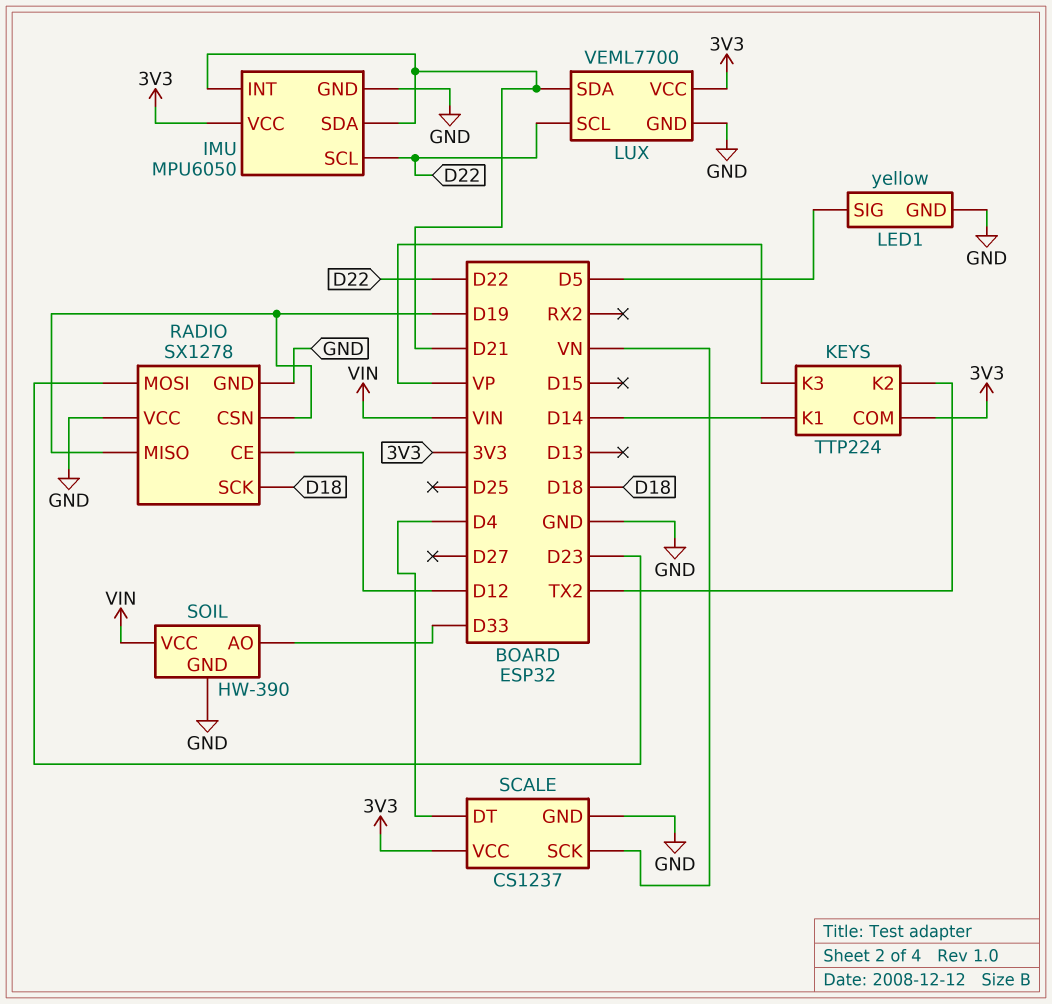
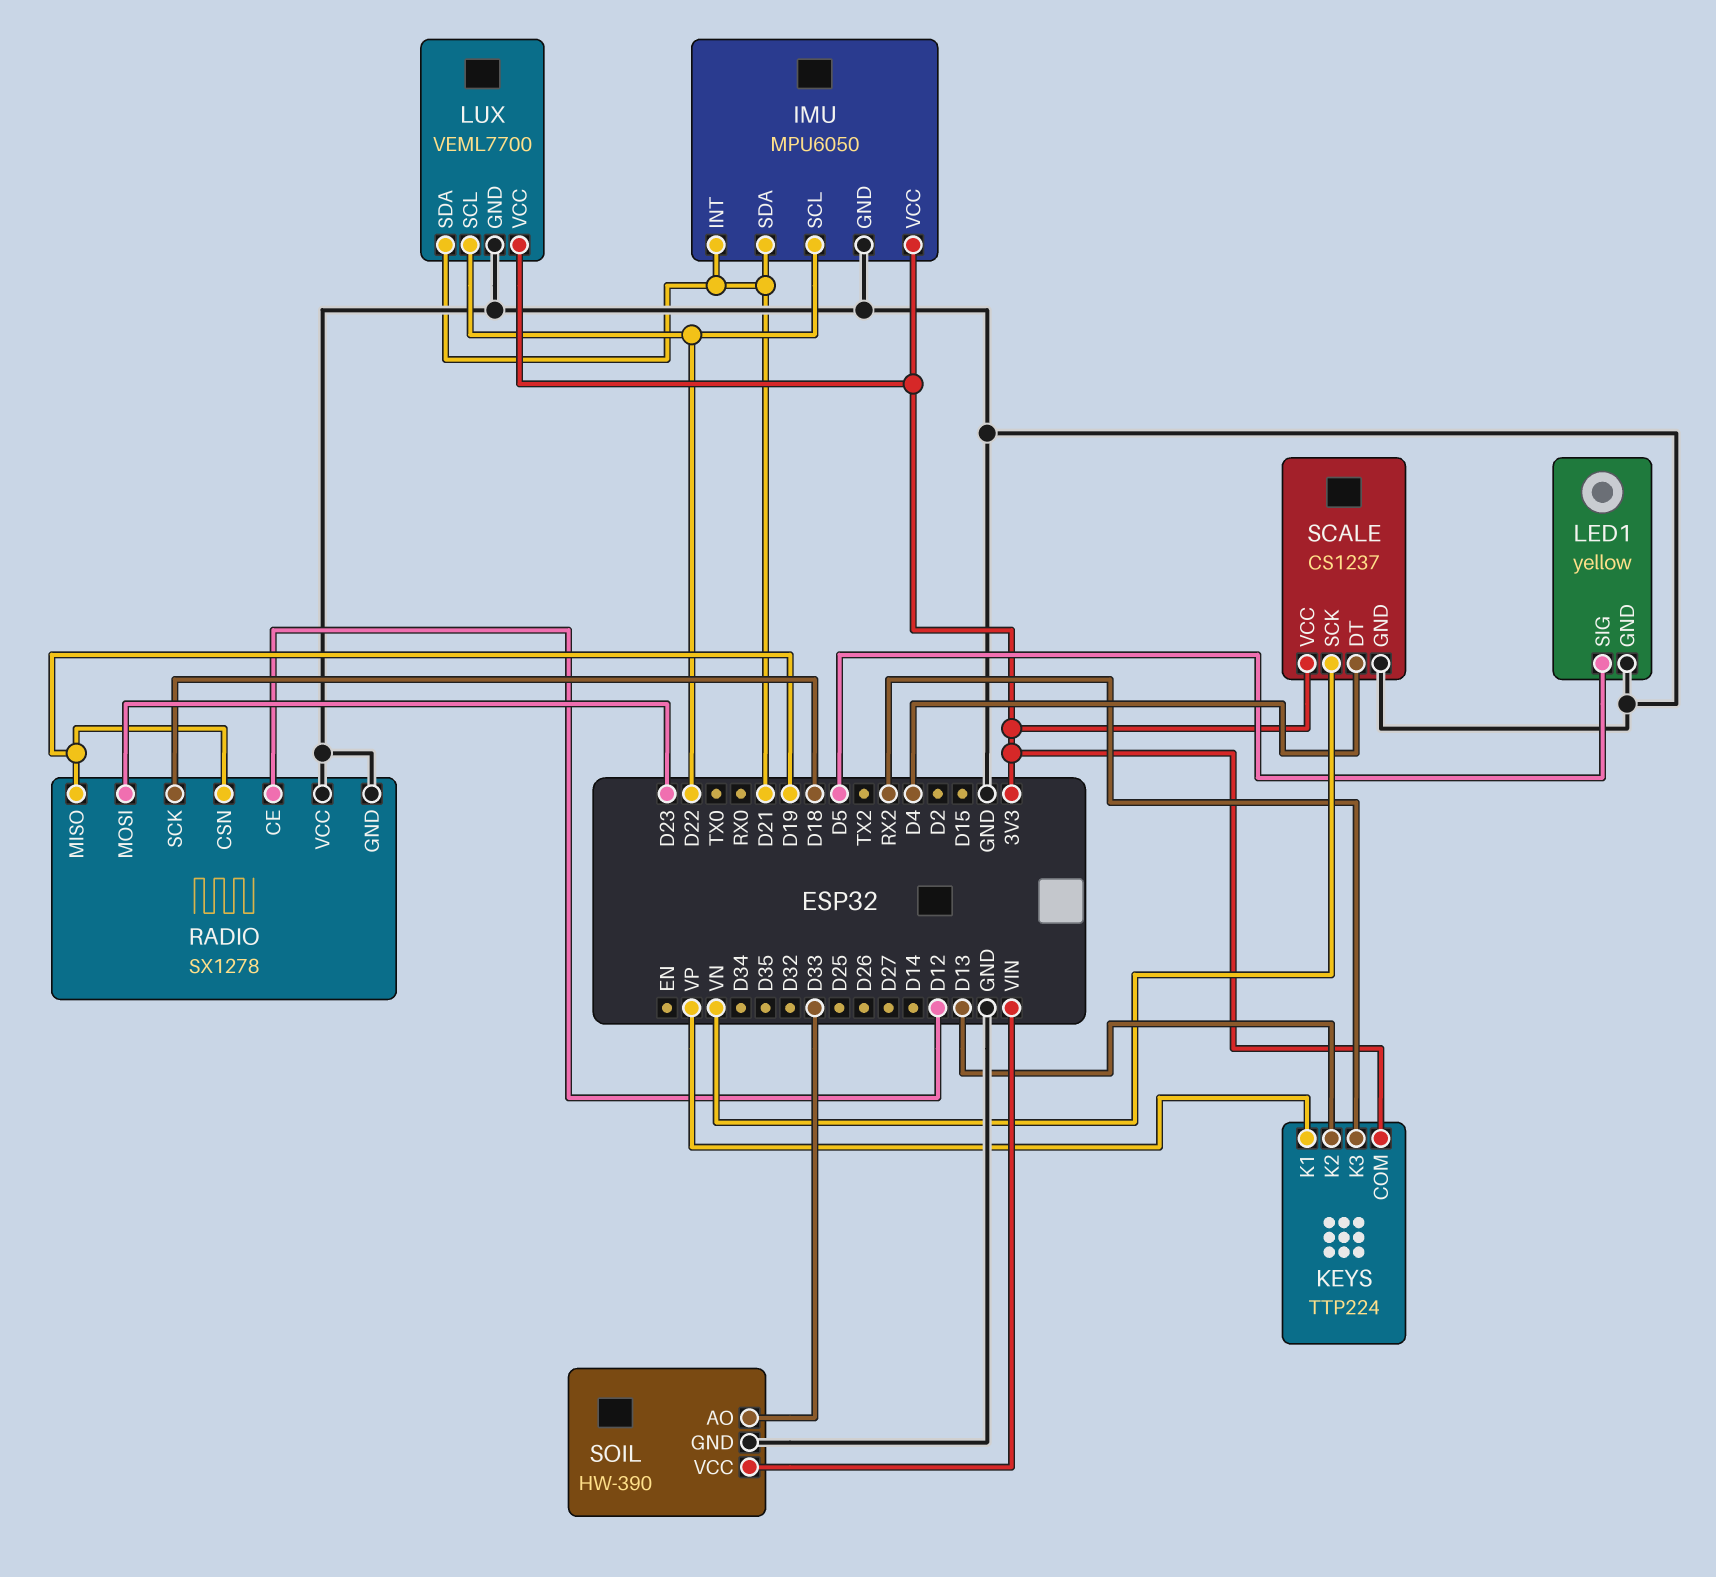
KEYS pin K1: D14 -> VP
KEYS pin K2: TX2 -> D13
KEYS pin K3: VP -> RX2

